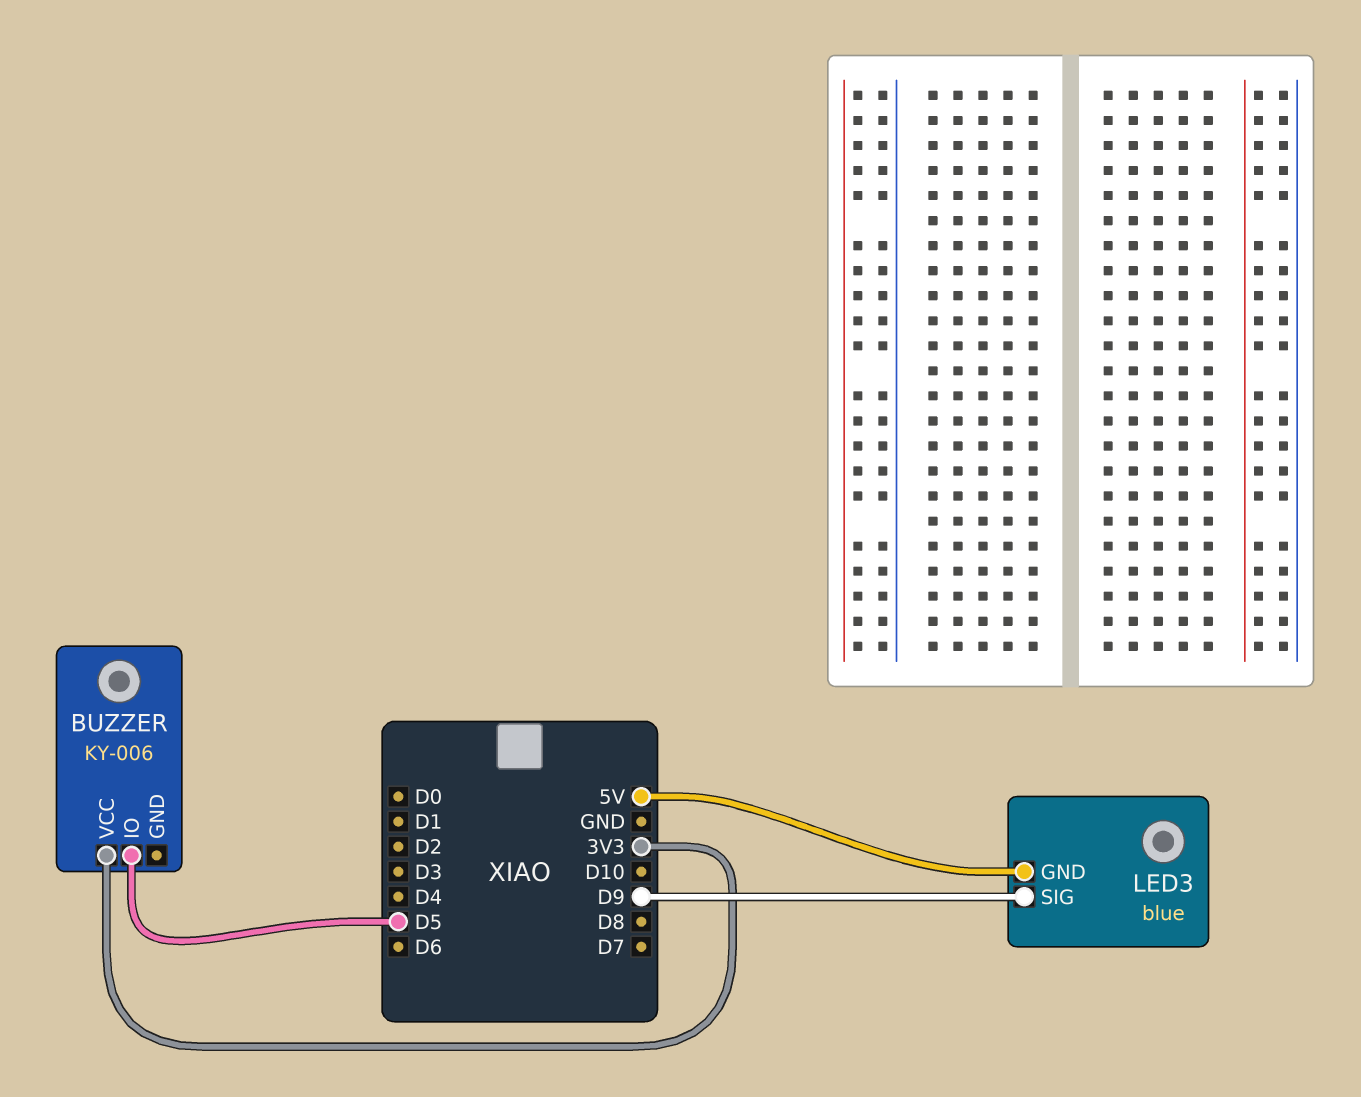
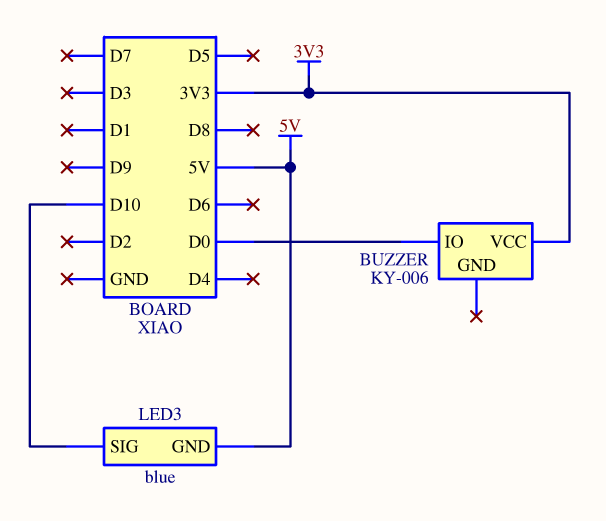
BUZZER pin IO: D5 -> D0
LED3 pin SIG: D9 -> D10

